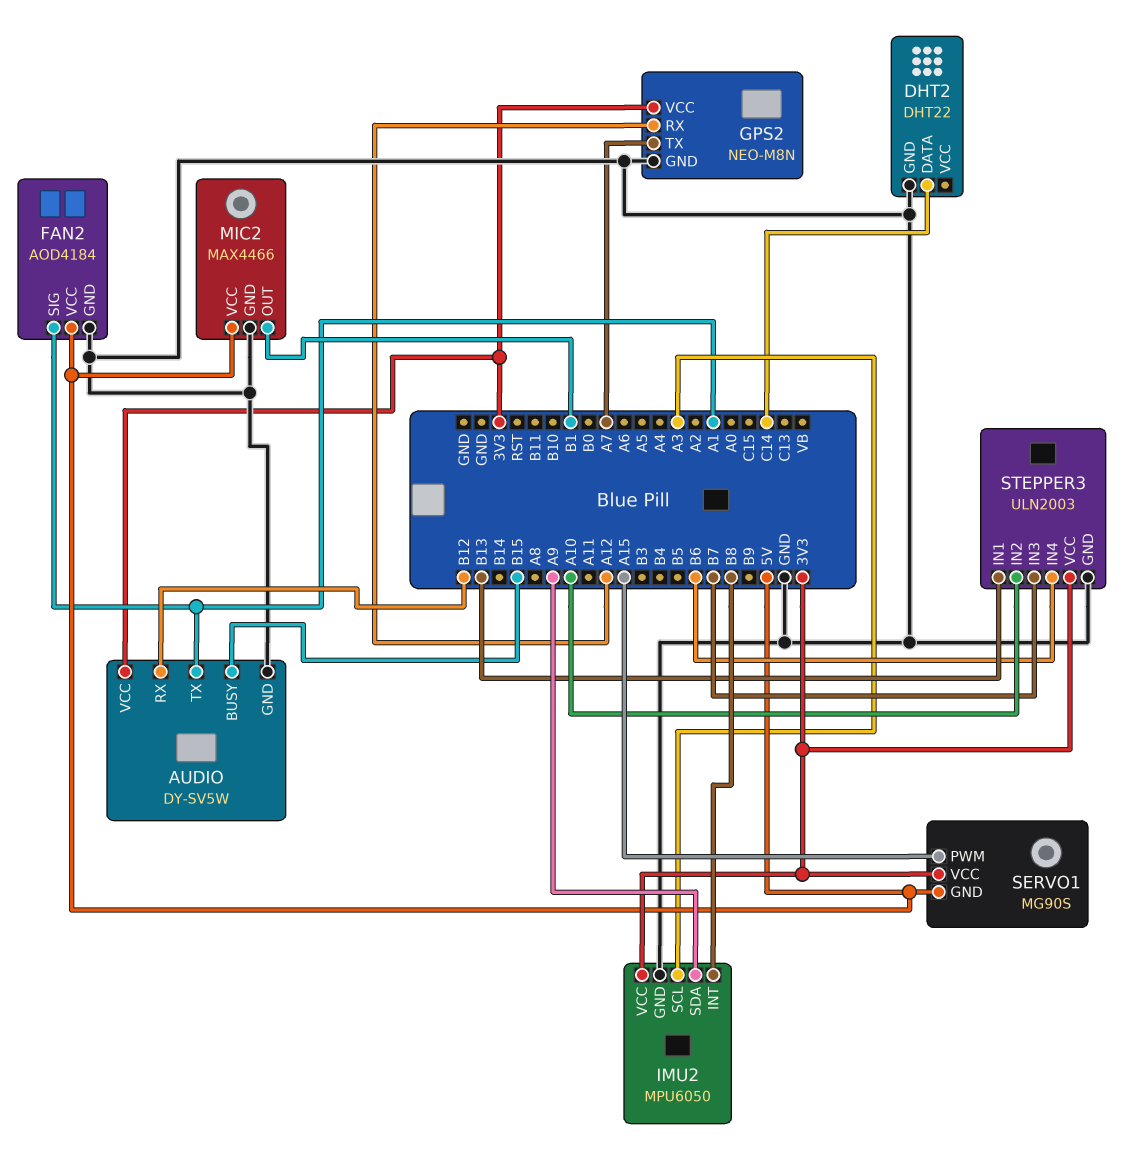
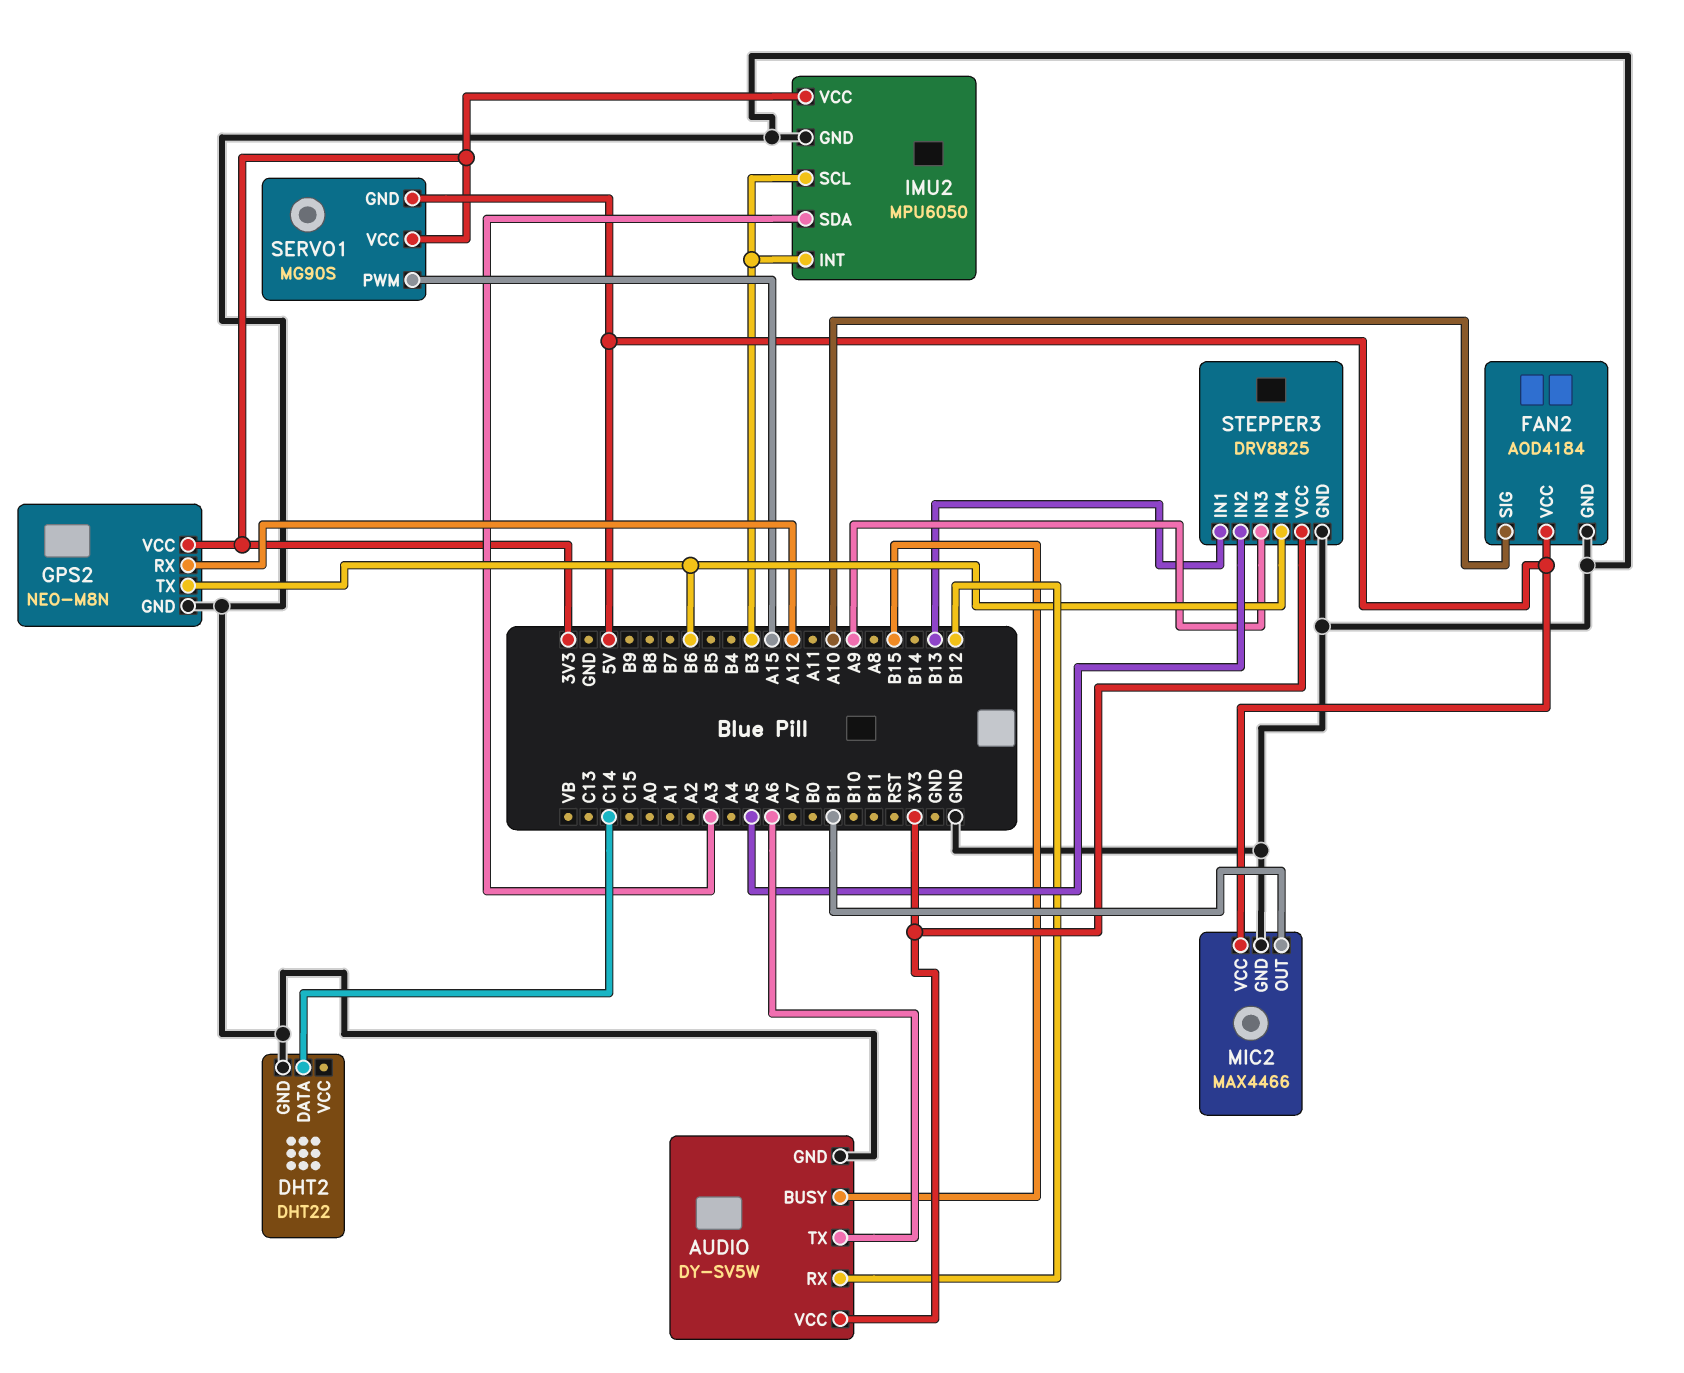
AUDIO pin TX: A1 -> A6
FAN2 pin SIG: A1 -> A10
GPS2 pin TX: A7 -> B6
IMU2 pin INT: B8 -> B3
IMU2 pin SCL: A3 -> B3
IMU2 pin SDA: A9 -> A3
STEPPER3: ULN2003 -> DRV8825
STEPPER3 pin IN2: A10 -> A5
STEPPER3 pin IN3: B7 -> A9

